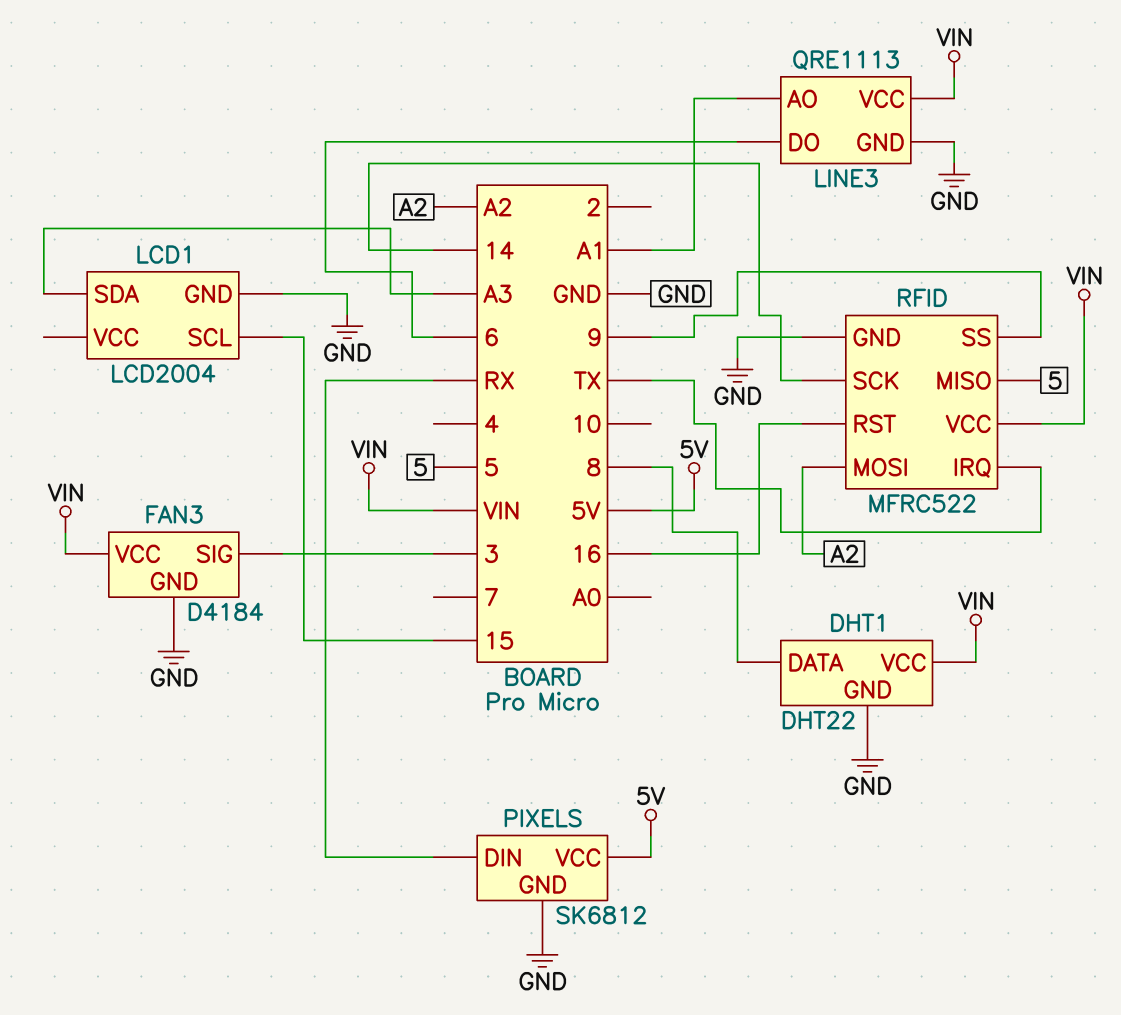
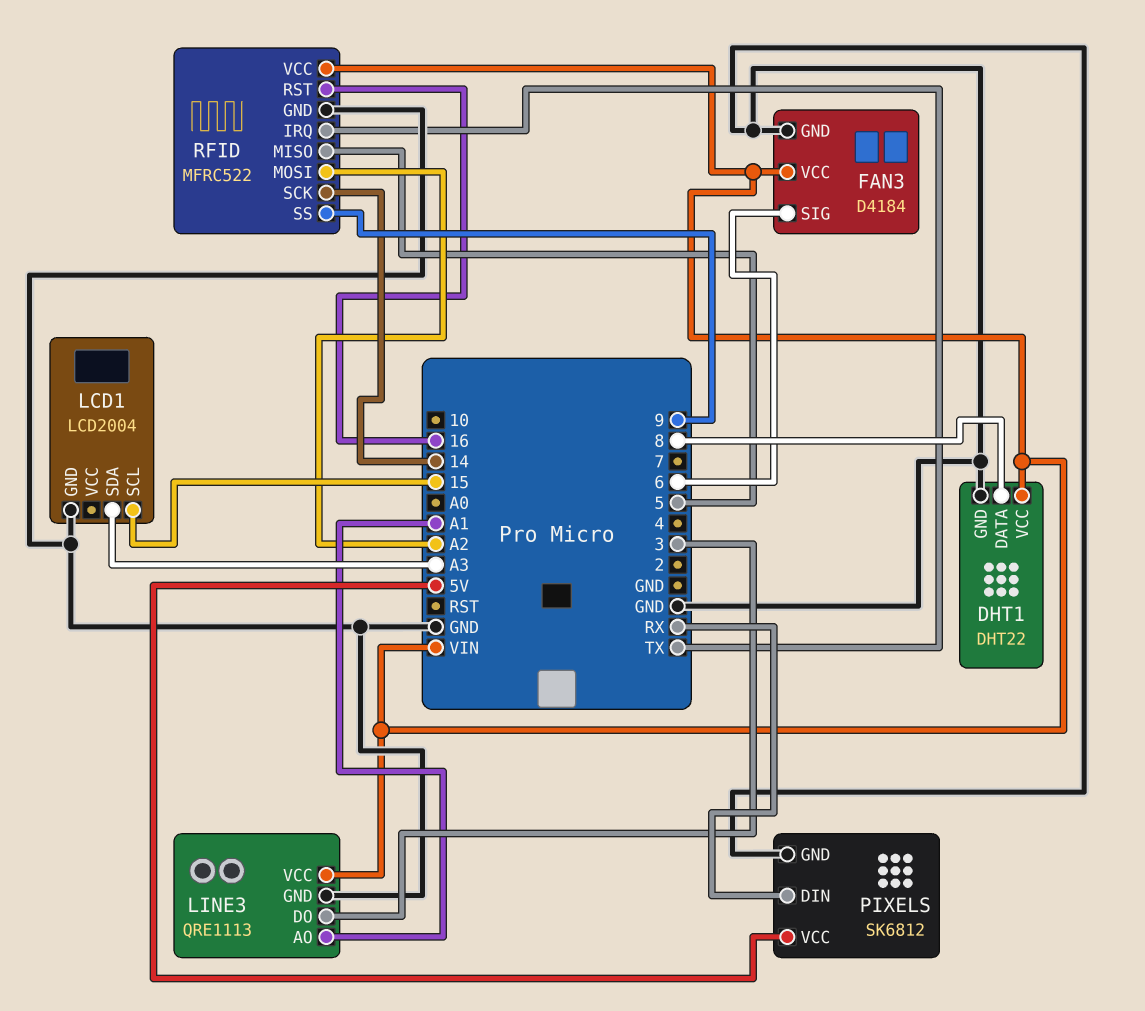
FAN3 pin SIG: 3 -> 6
LINE3 pin DO: 6 -> 3

